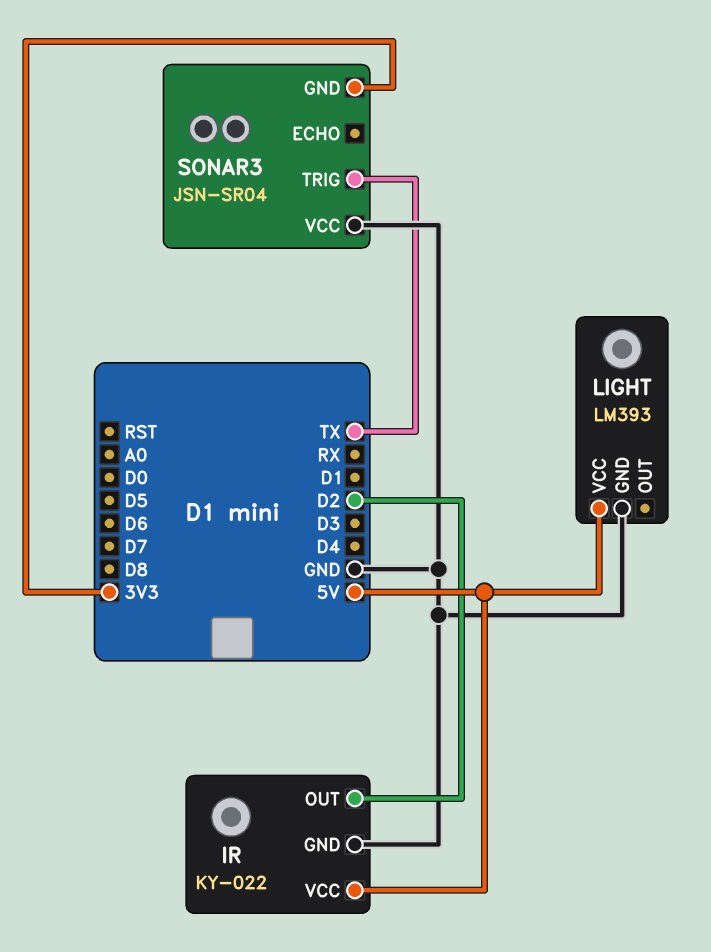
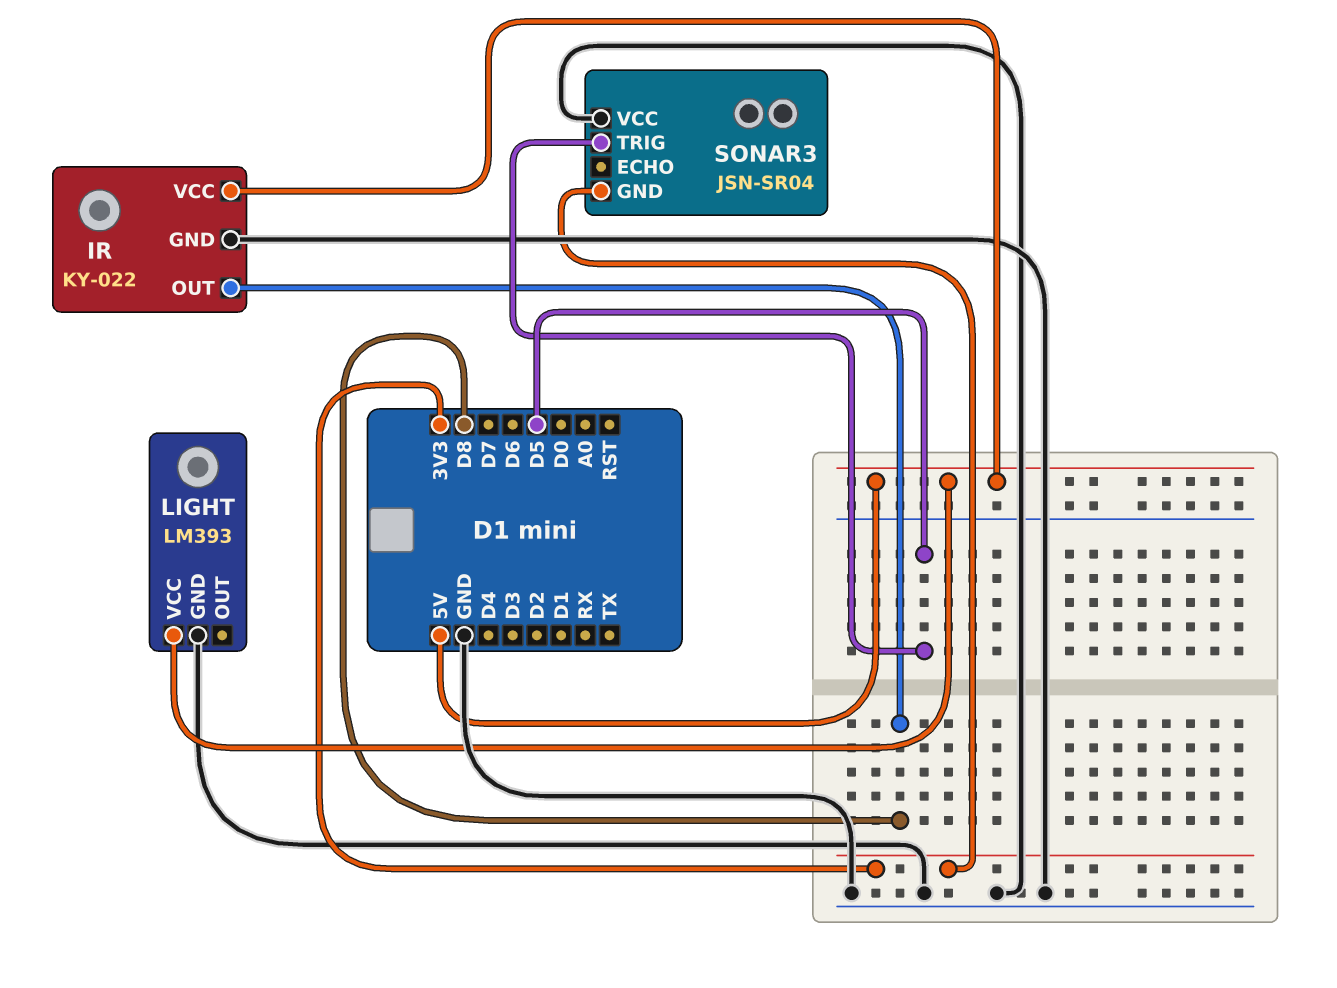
IR pin OUT: D2 -> D8
SONAR3 pin TRIG: TX -> D5

